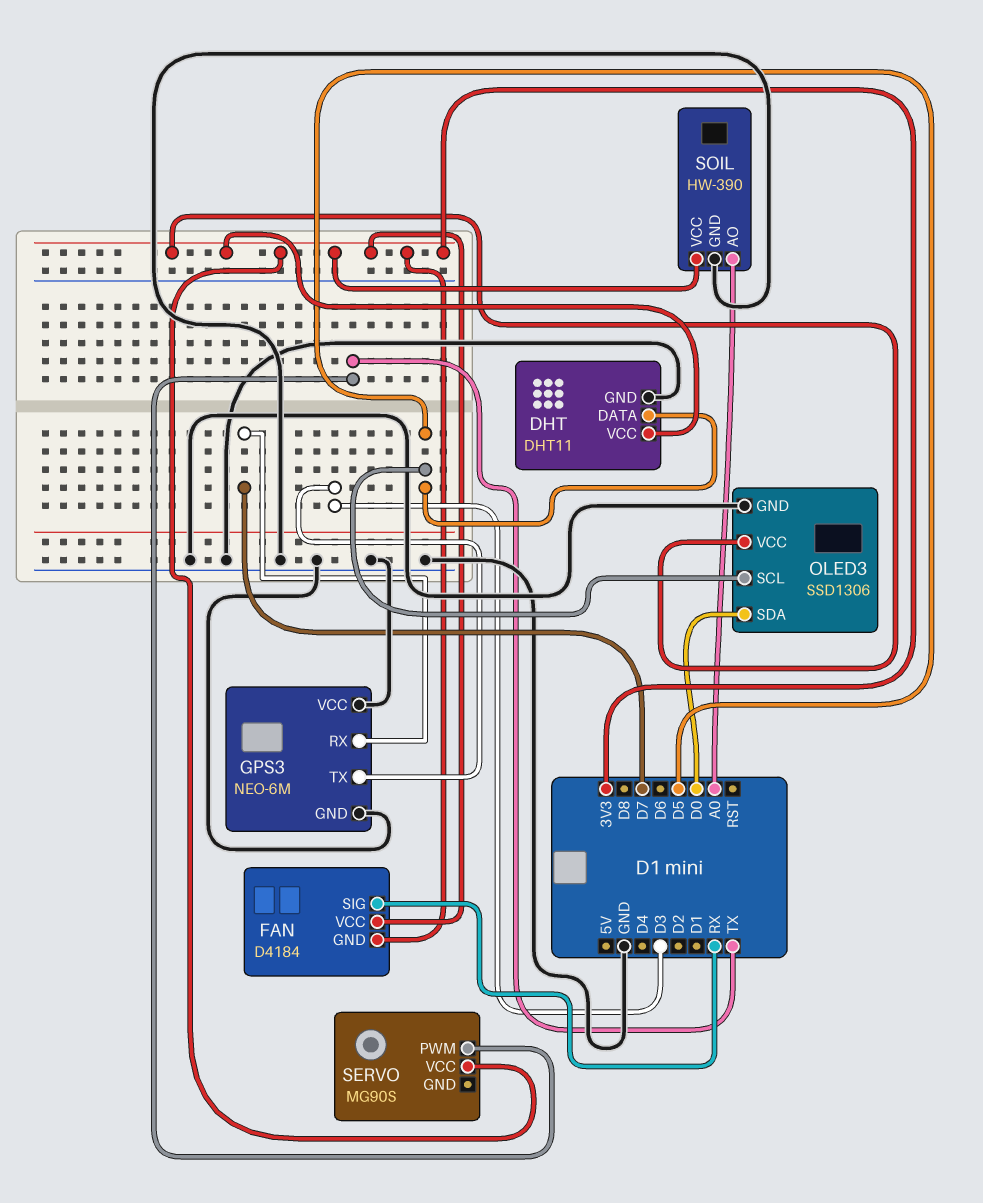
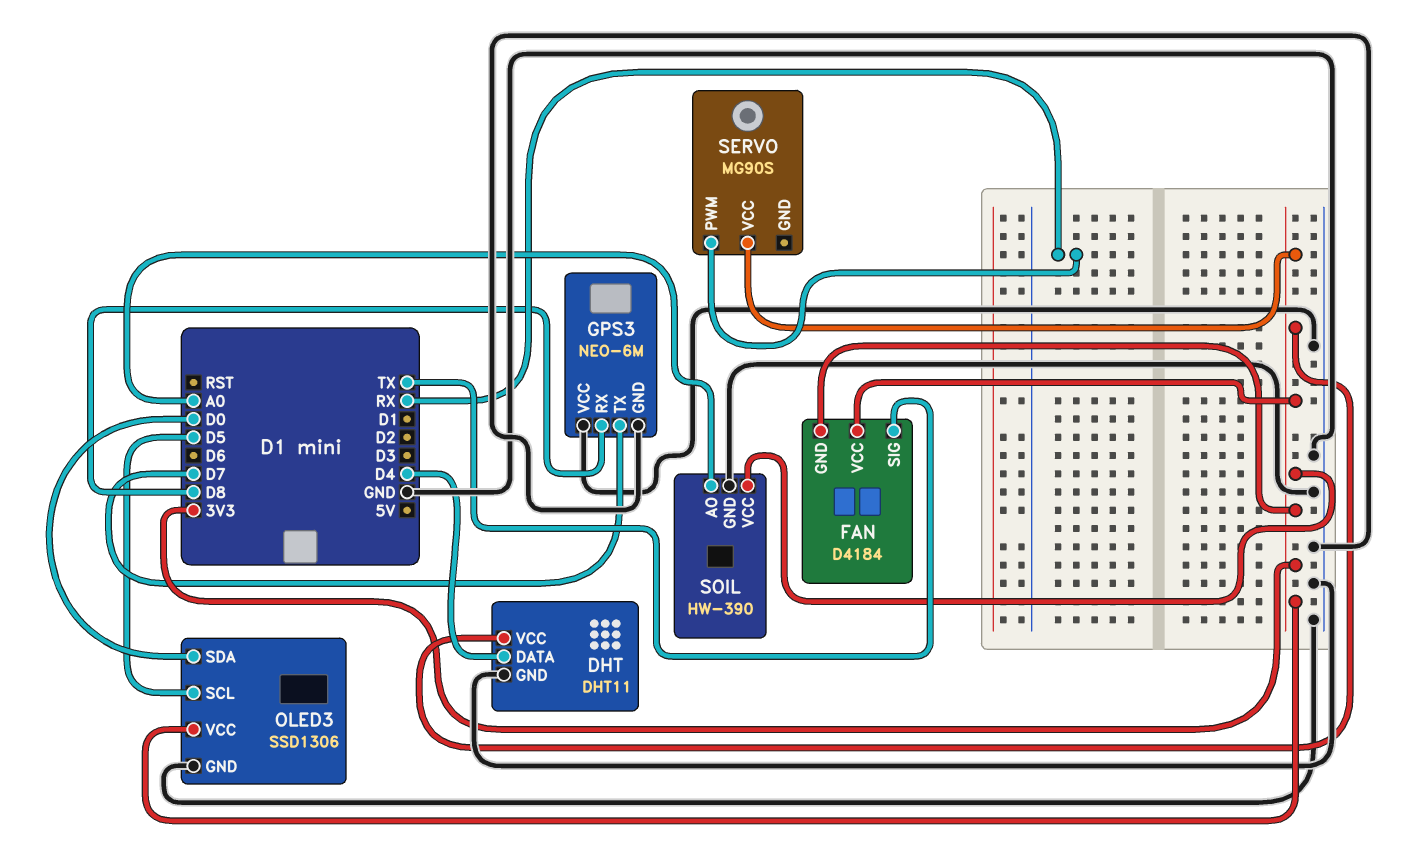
DHT pin DATA: D5 -> D4
FAN pin SIG: RX -> TX
GPS3 pin RX: D7 -> D8
GPS3 pin TX: D3 -> D7
SERVO pin PWM: TX -> RX

